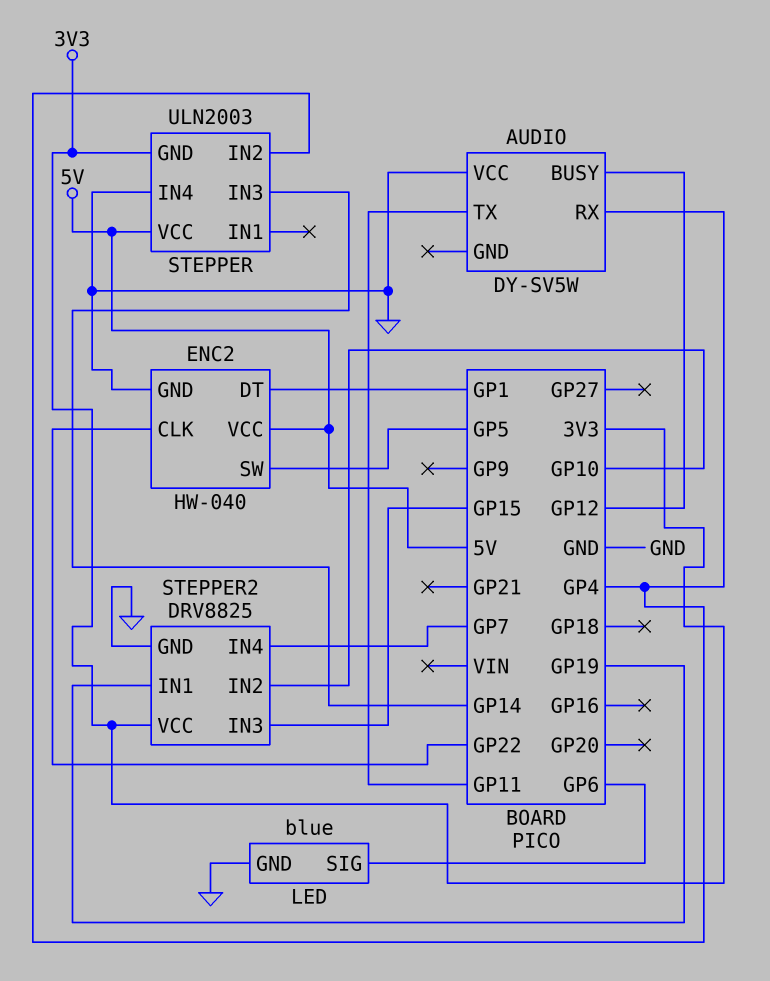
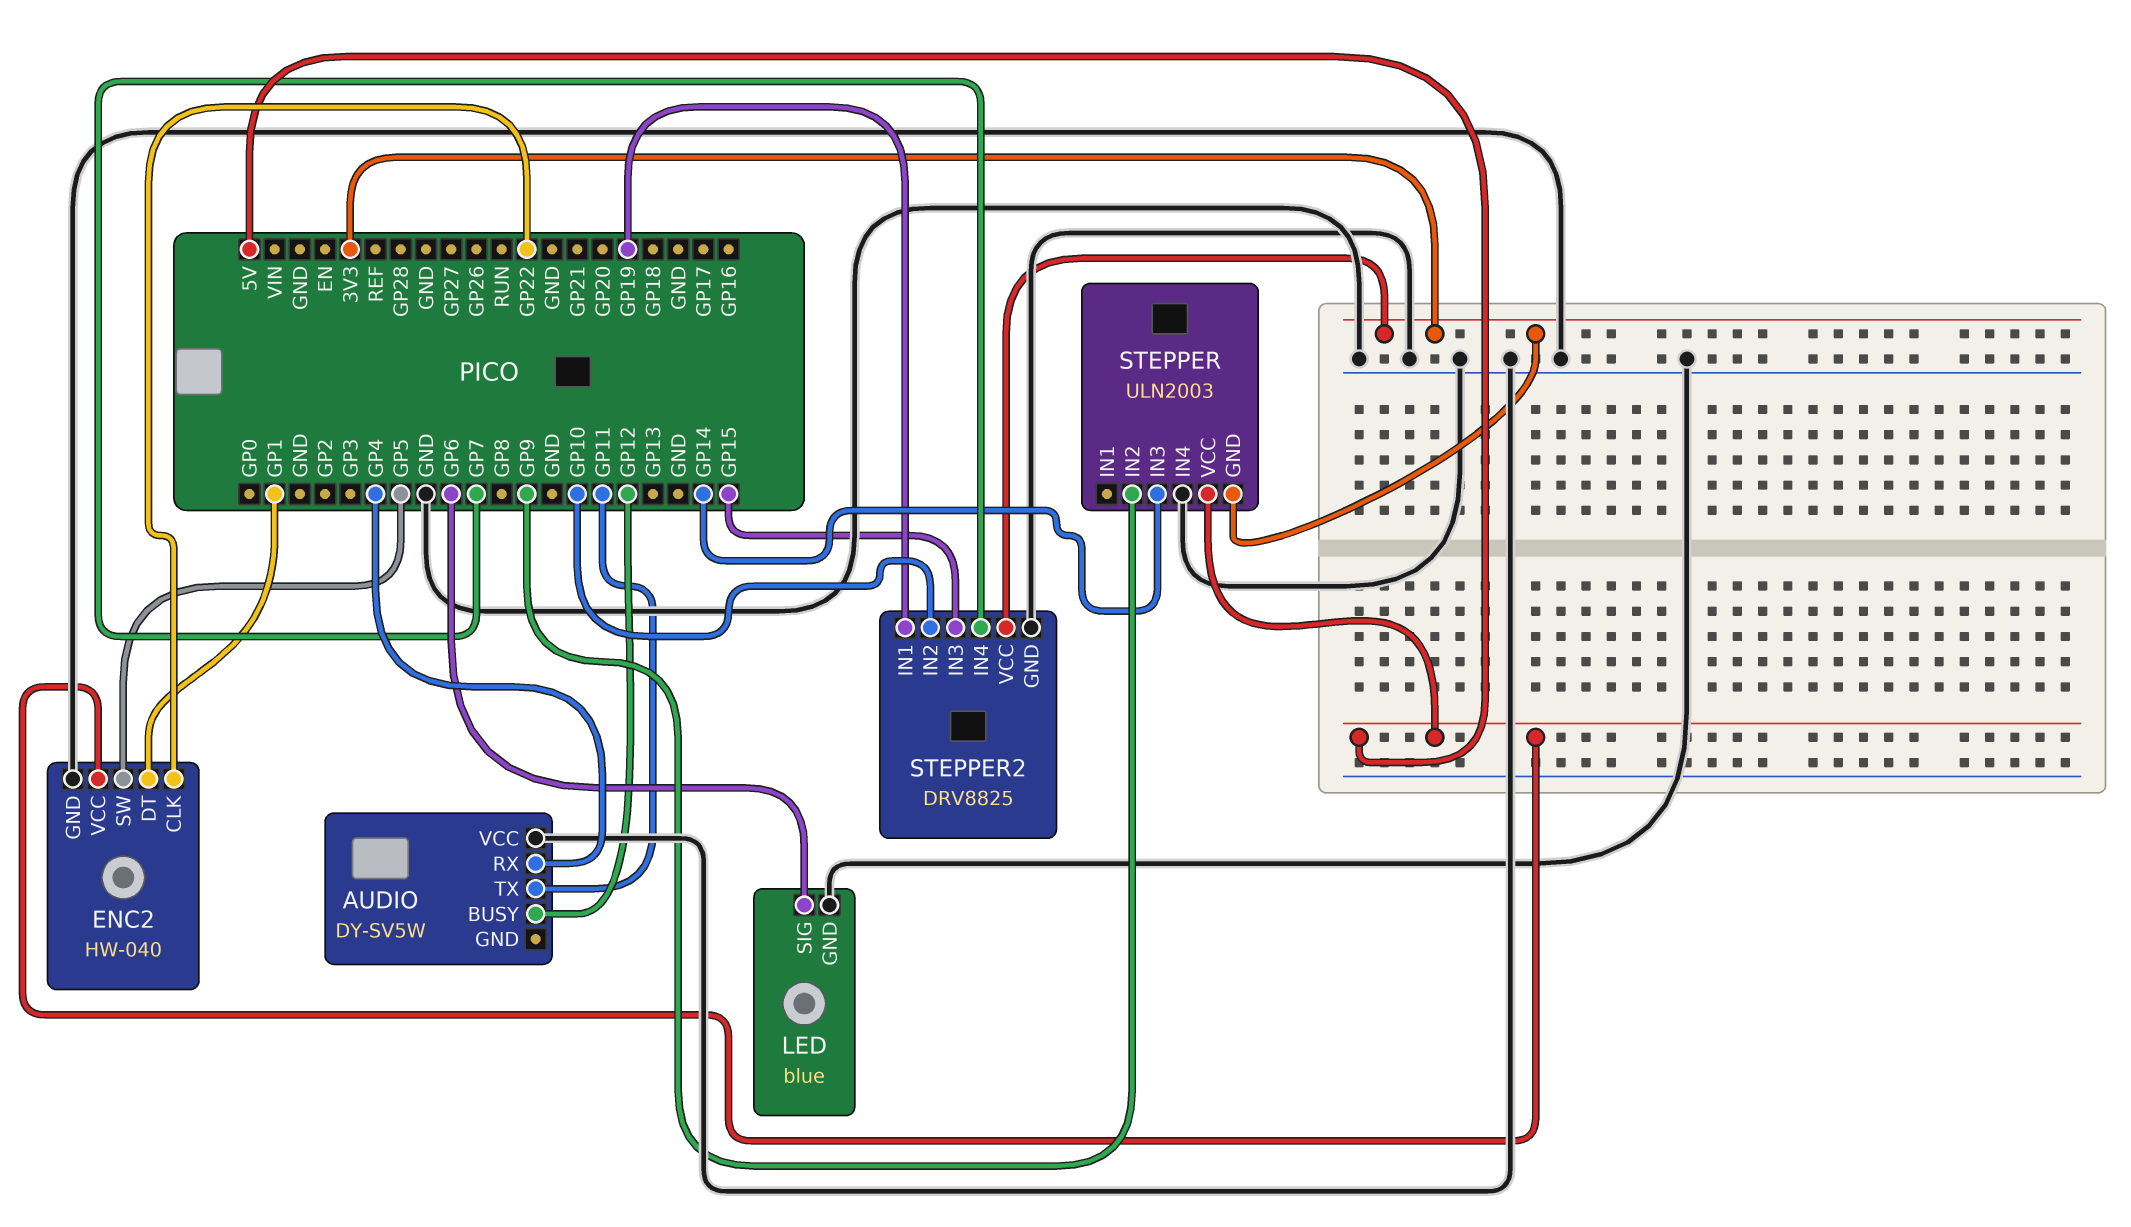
STEPPER pin IN2: GP4 -> GP9

